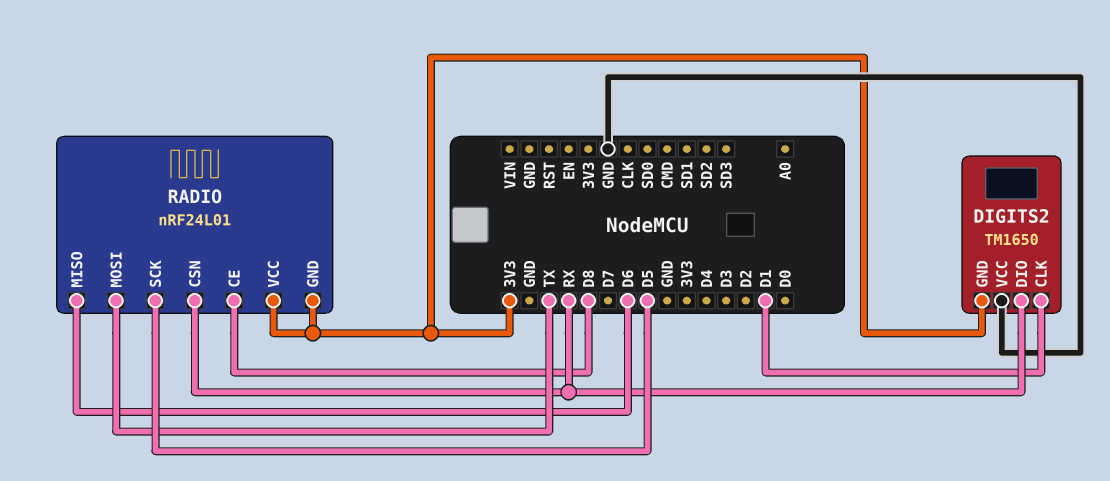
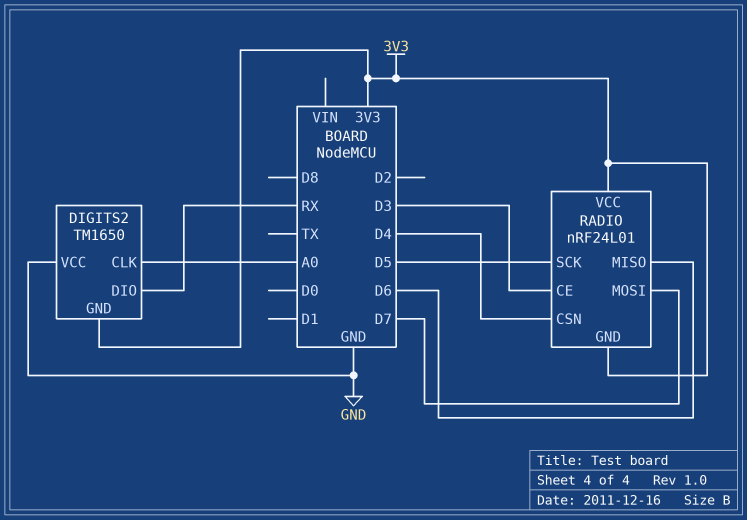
DIGITS2 pin CLK: D1 -> A0
RADIO pin CE: D8 -> D3
RADIO pin CSN: RX -> D4
RADIO pin MOSI: TX -> D7

